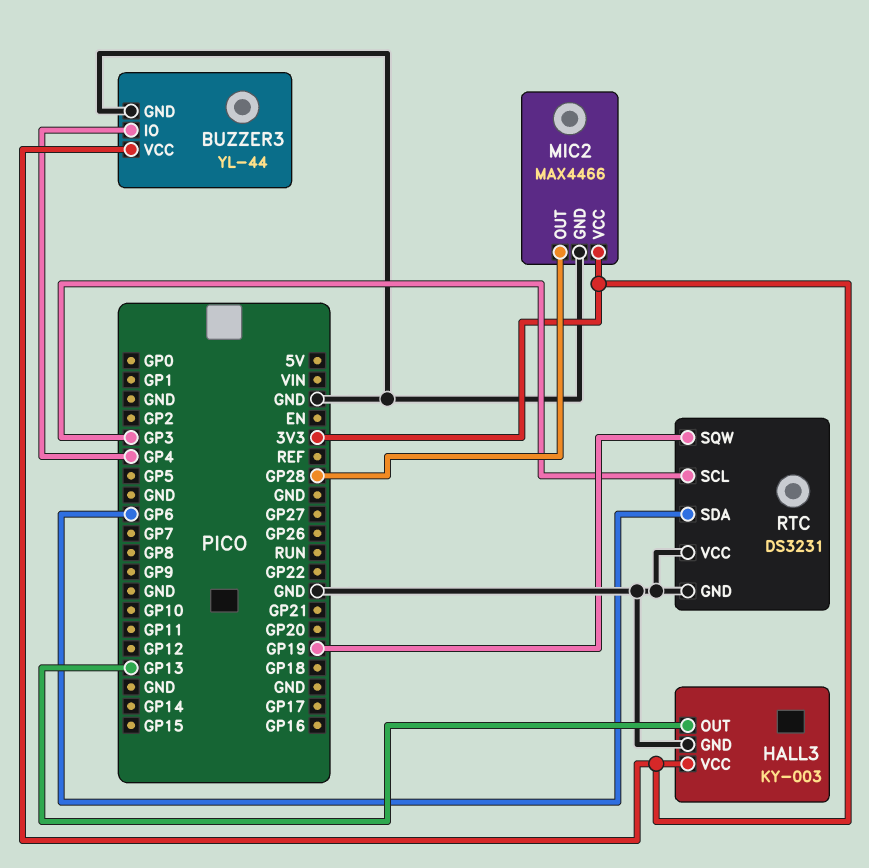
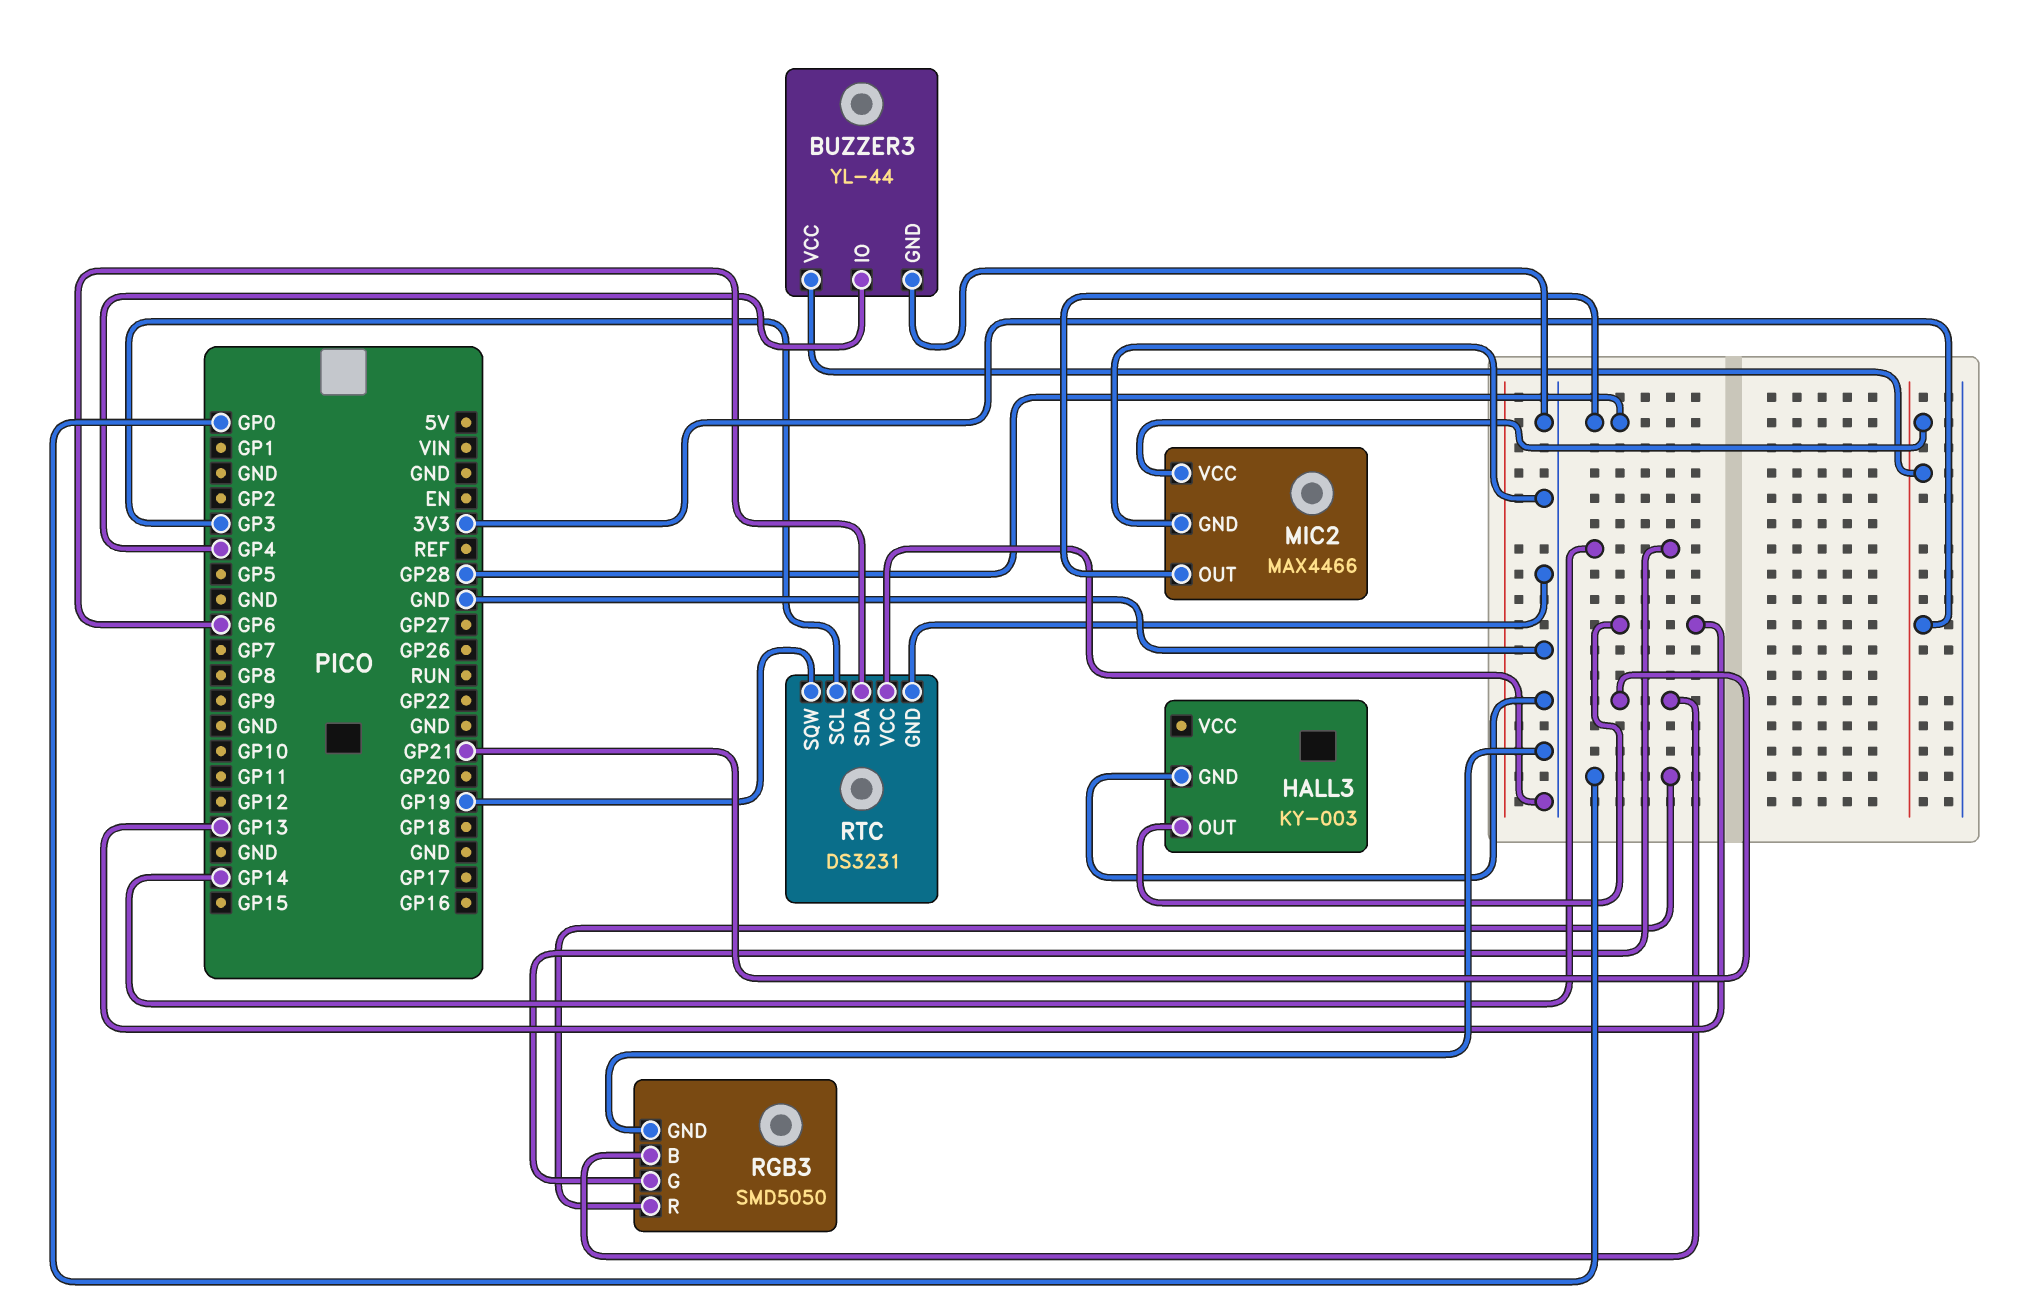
HALL3 pin VCC: 3V3 -> none
RGB3: none -> SMD5050
RGB3 pin B: none -> GP21
RGB3 pin G: none -> GP14
RGB3 pin GND: none -> GND
RGB3 pin R: none -> GP0

